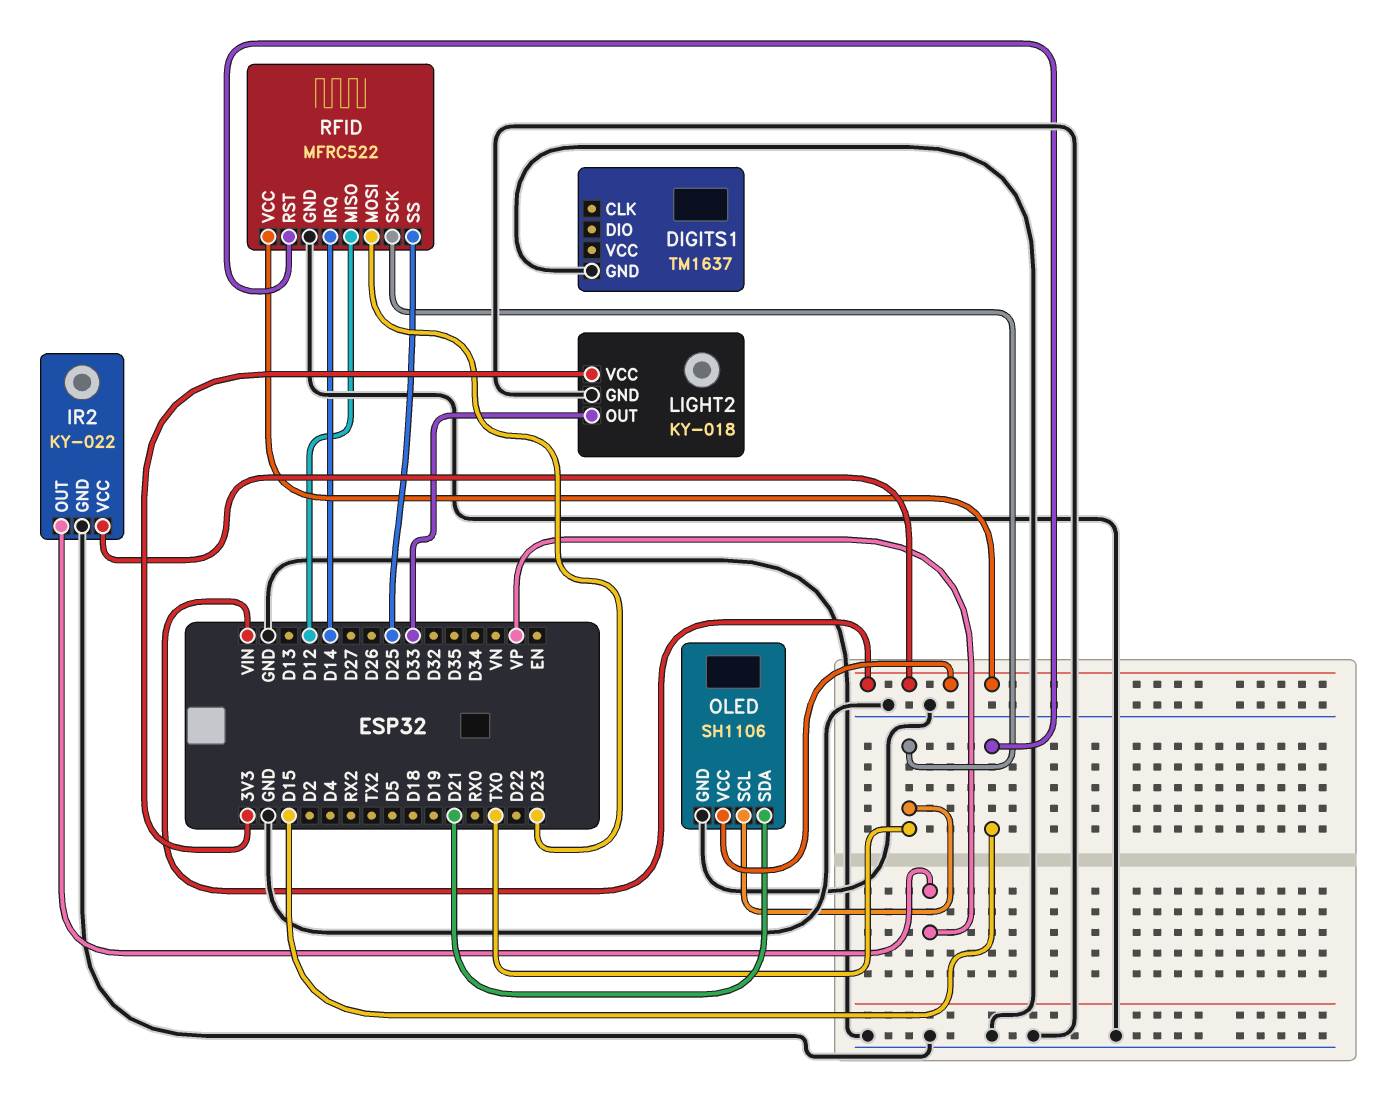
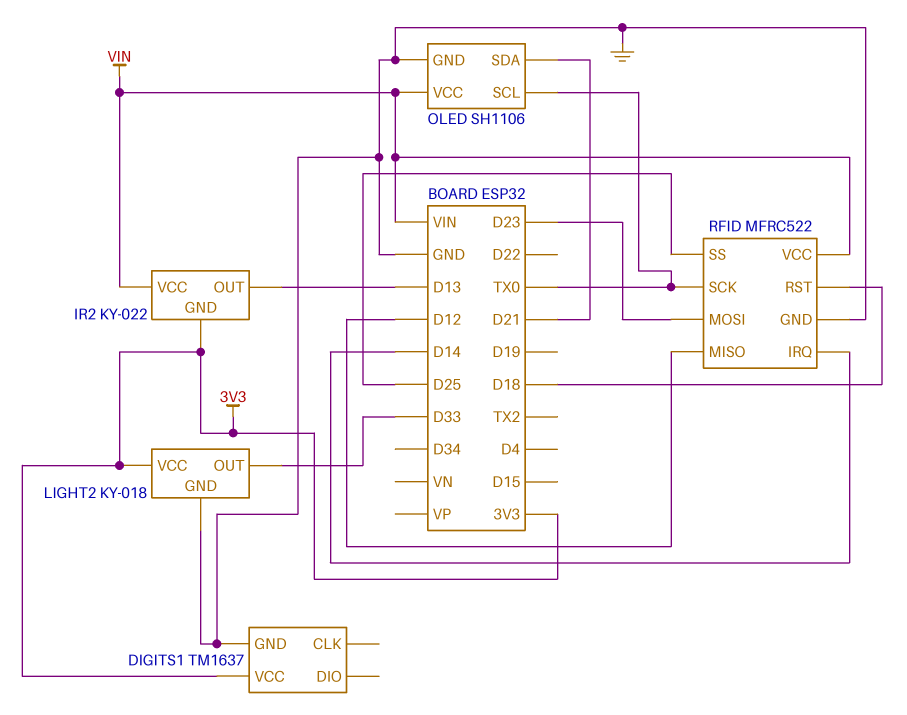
DIGITS1 pin VCC: none -> 3V3
IR2 pin GND: GND -> 3V3
IR2 pin OUT: VP -> D13
RFID pin RST: D15 -> D18

